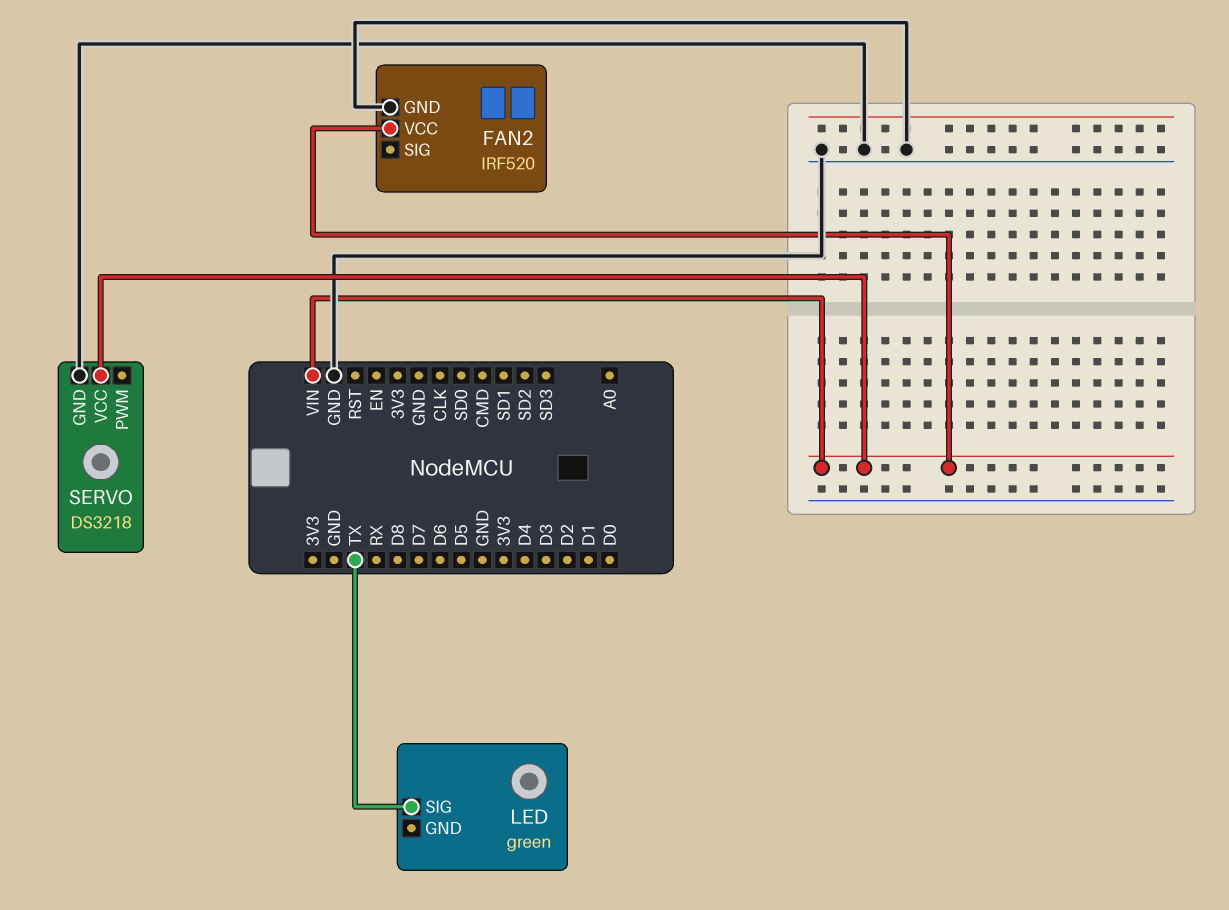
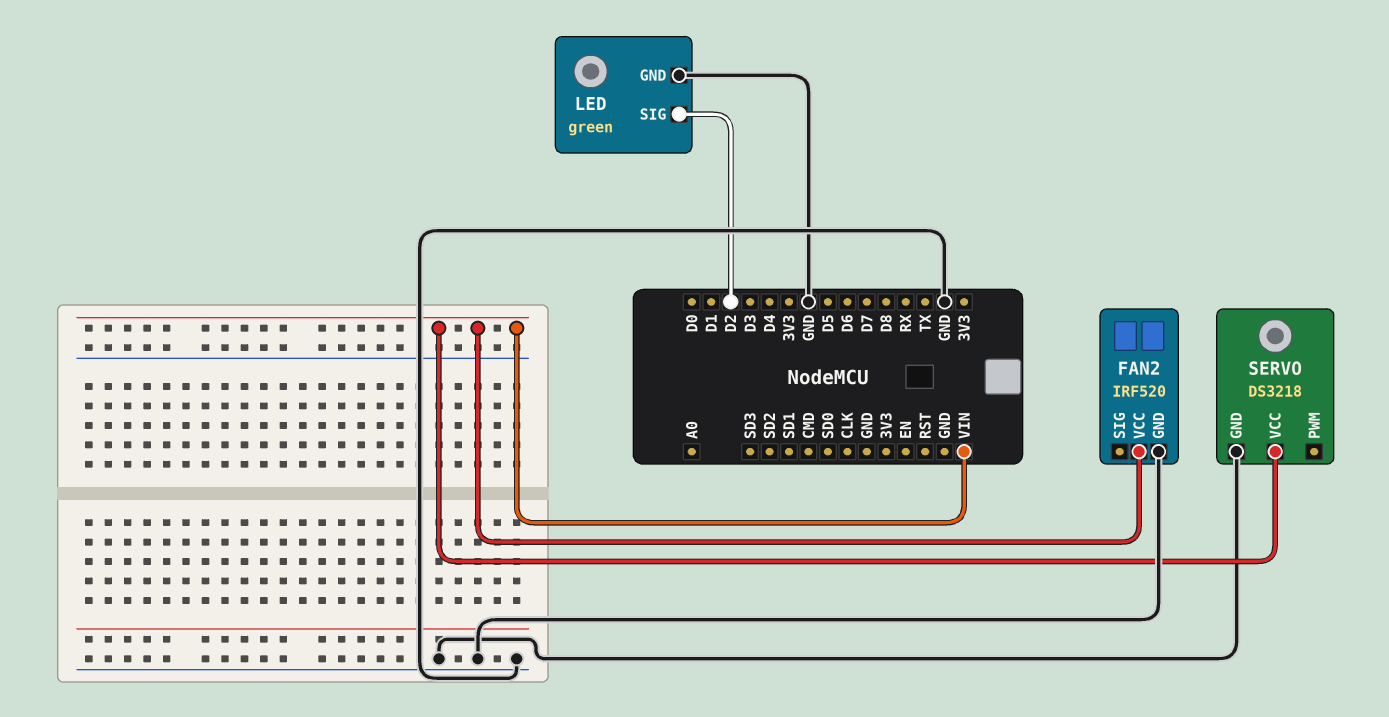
LED pin GND: none -> GND
LED pin SIG: TX -> D2

